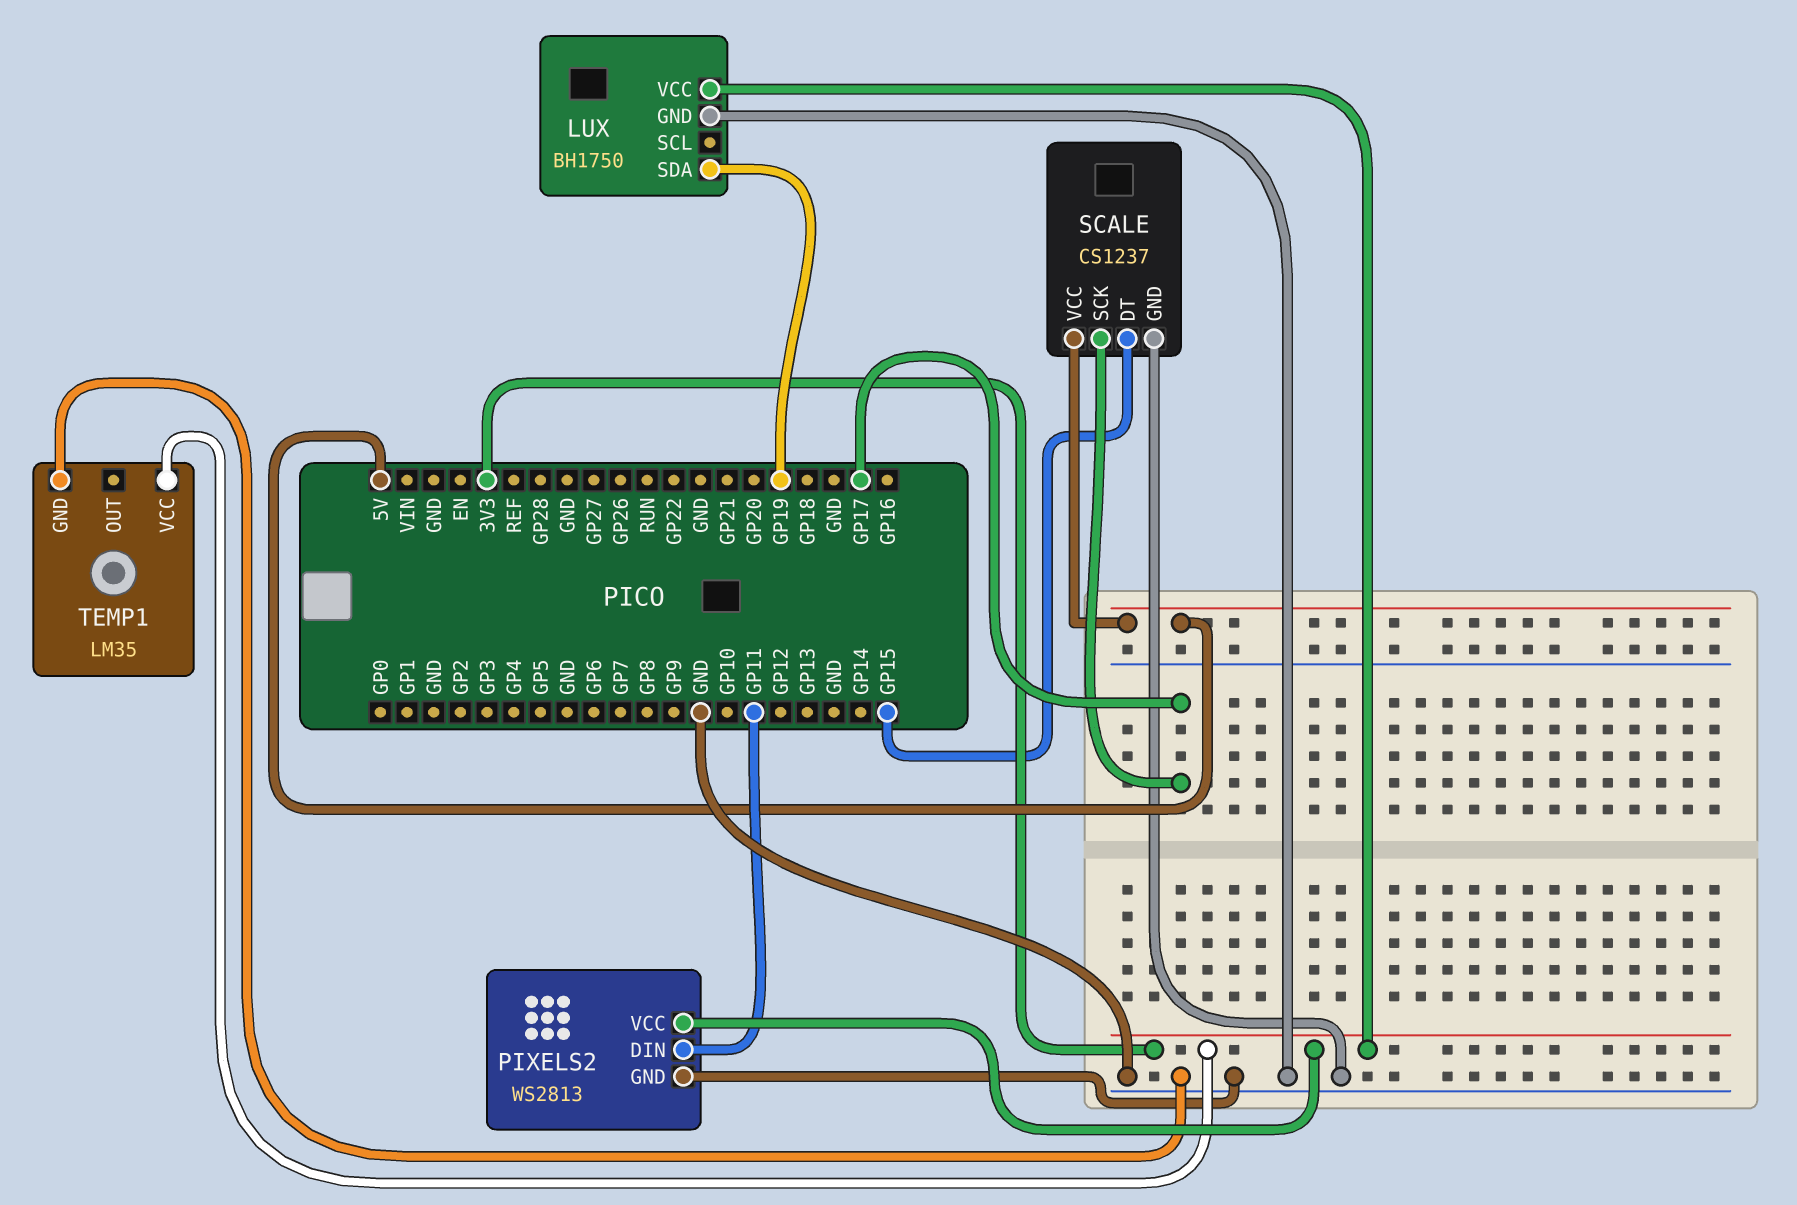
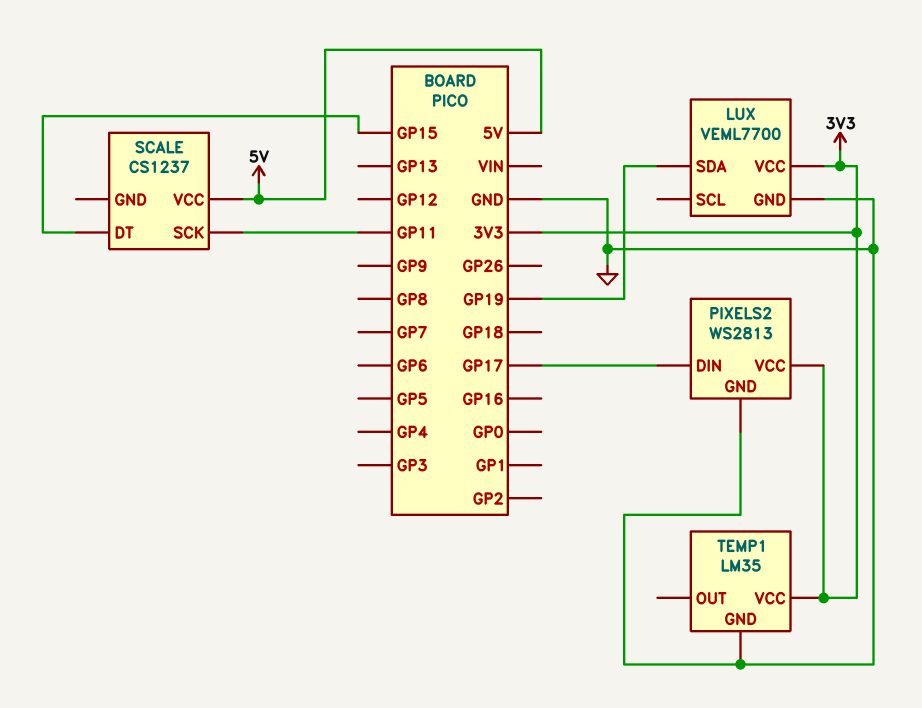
LUX: BH1750 -> VEML7700
PIXELS2 pin DIN: GP11 -> GP17
SCALE pin GND: GND -> none
SCALE pin SCK: GP17 -> GP11

